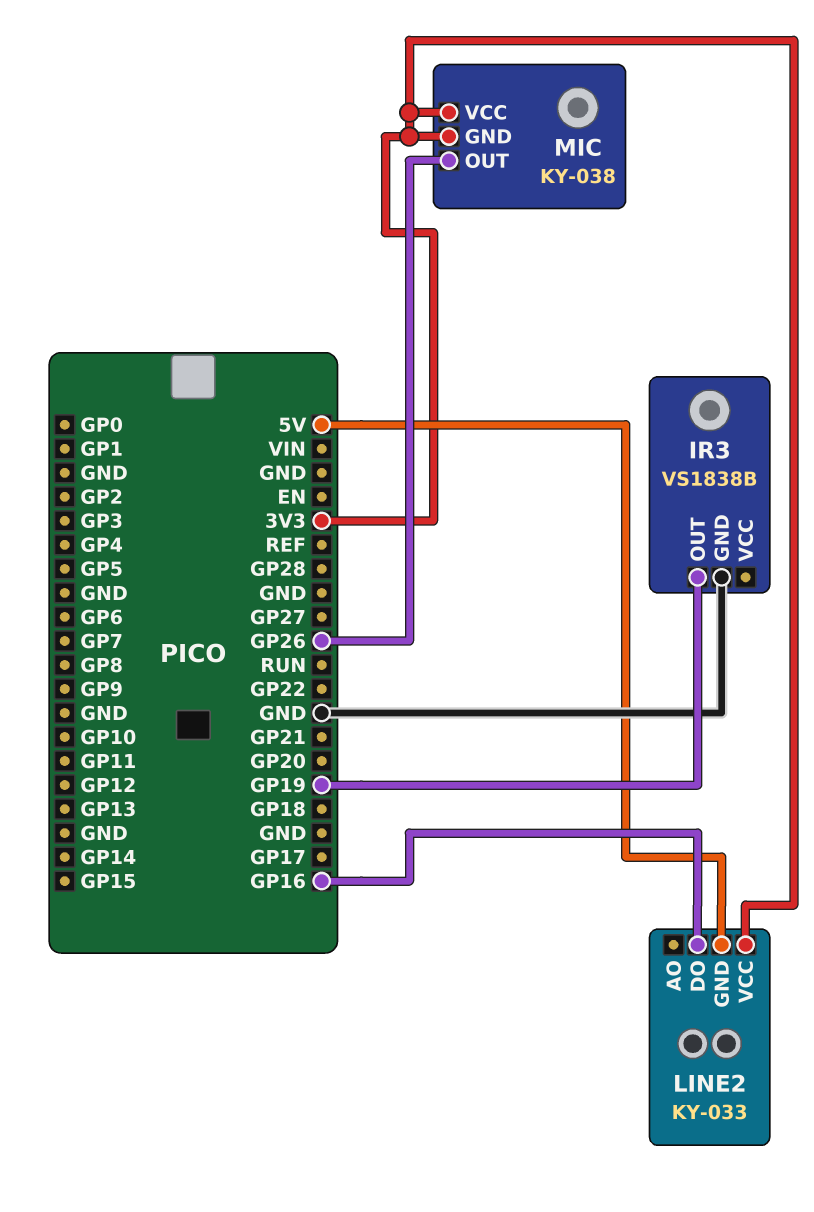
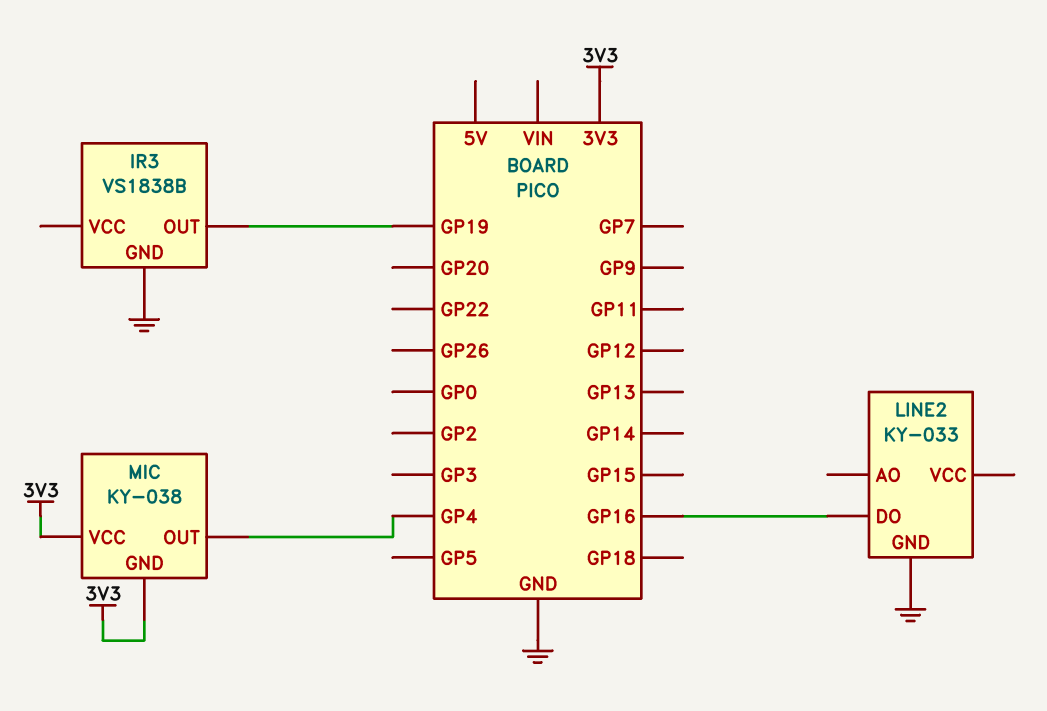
LINE2 pin GND: 5V -> GND
LINE2 pin VCC: 3V3 -> none
MIC pin OUT: GP26 -> GP4

